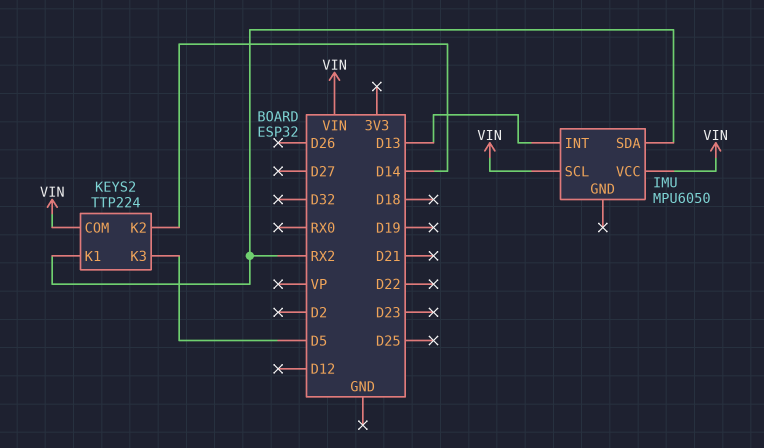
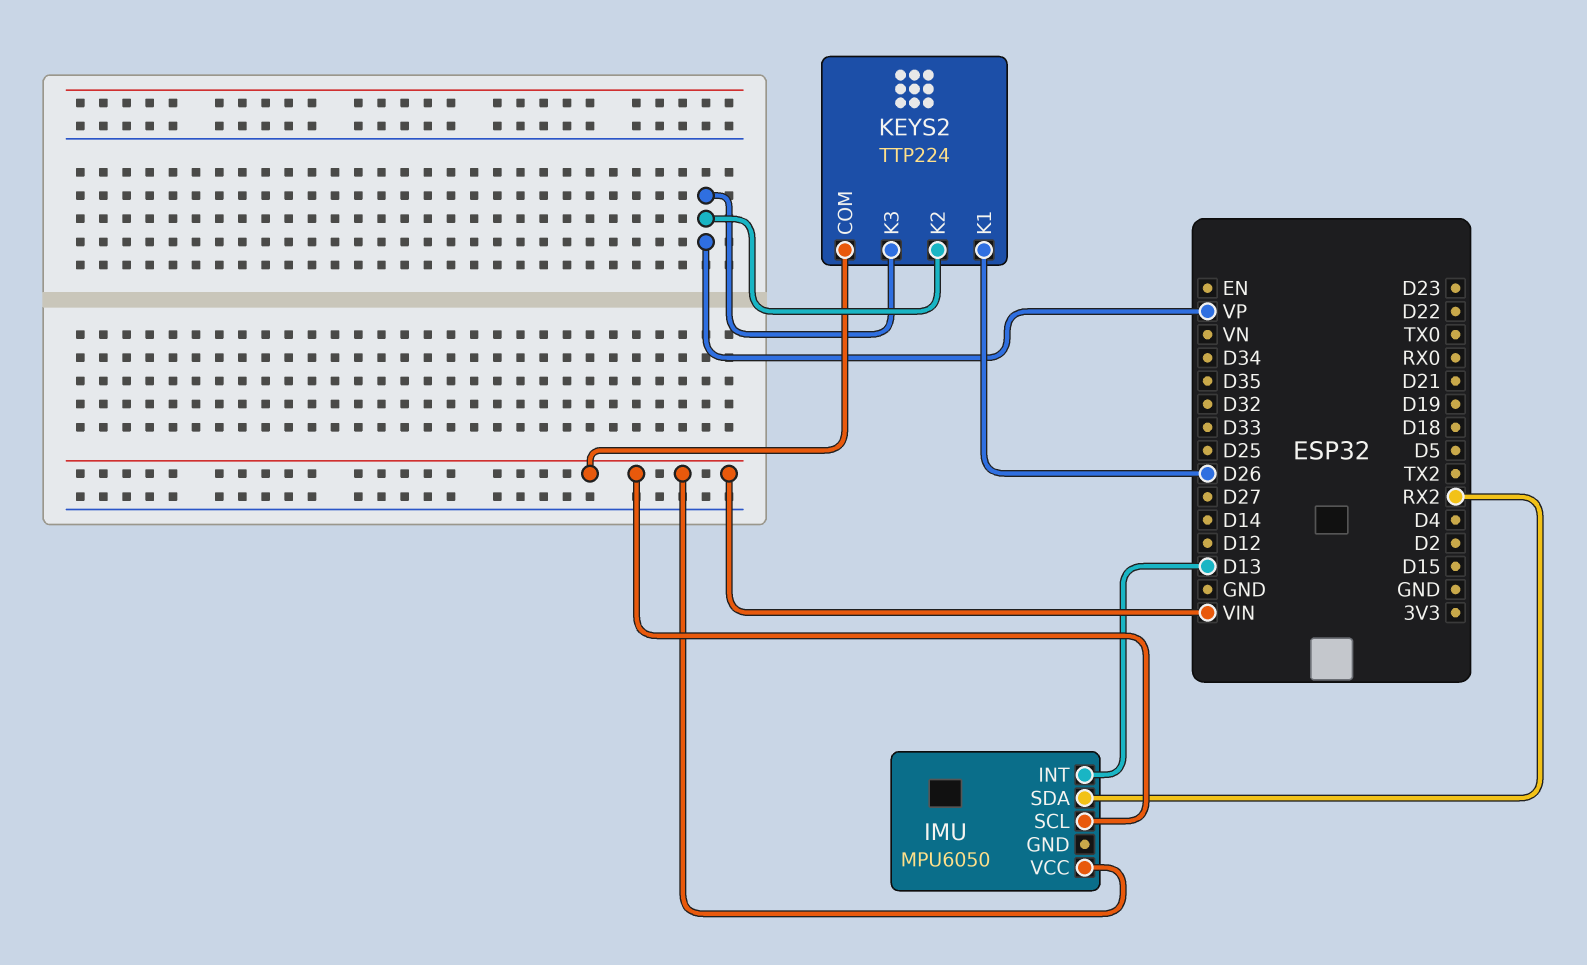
KEYS2 pin K1: RX2 -> D26
KEYS2 pin K2: D14 -> VP
KEYS2 pin K3: D5 -> VP

